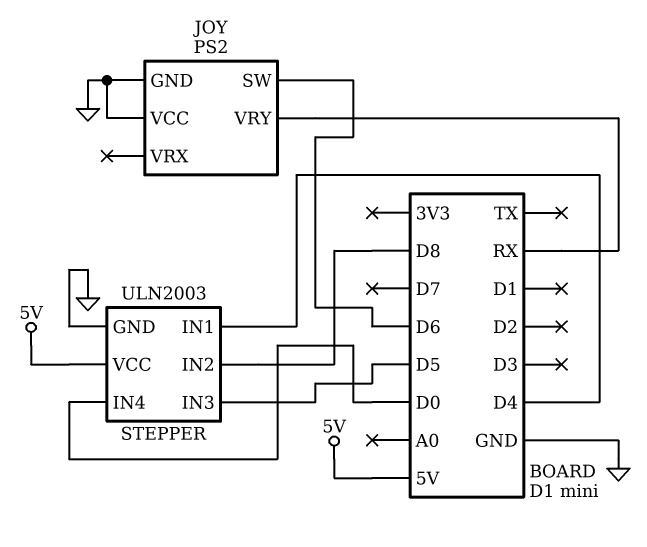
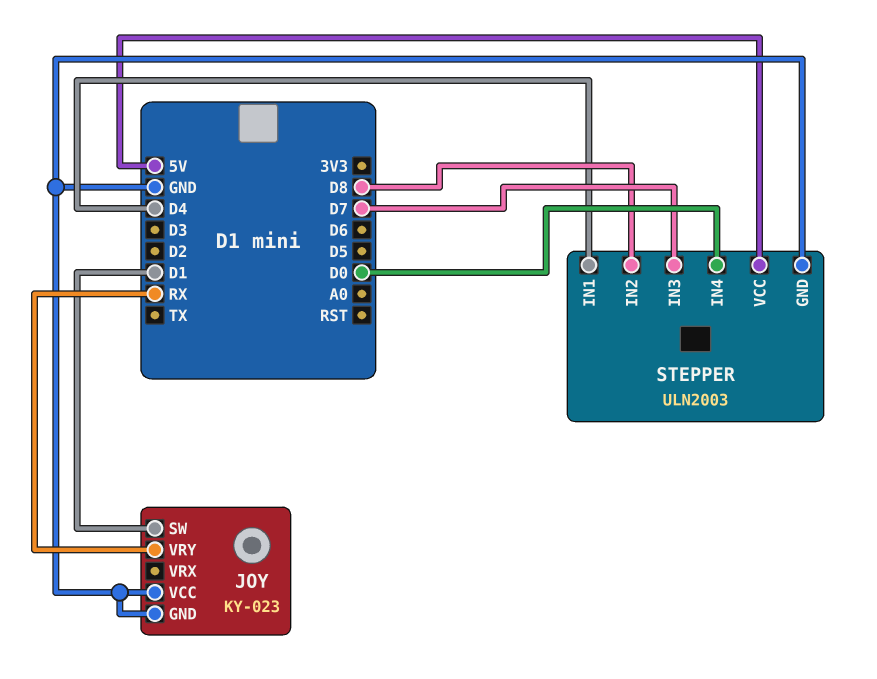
JOY: PS2 -> KY-023
JOY pin SW: D6 -> D1
STEPPER pin IN3: D5 -> D7

